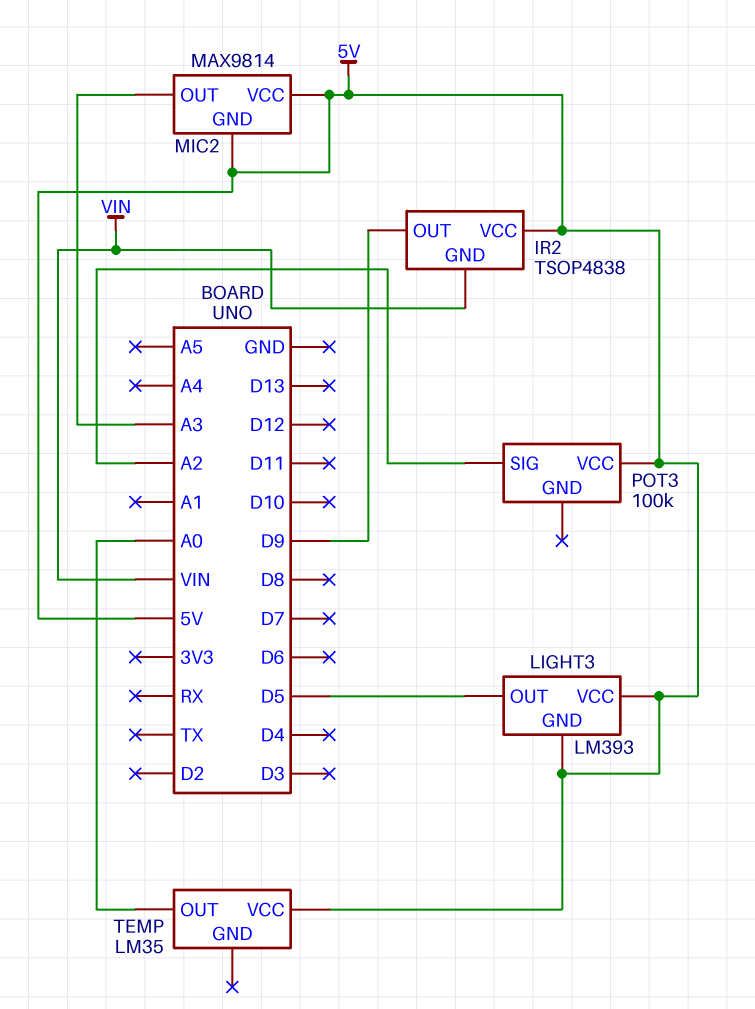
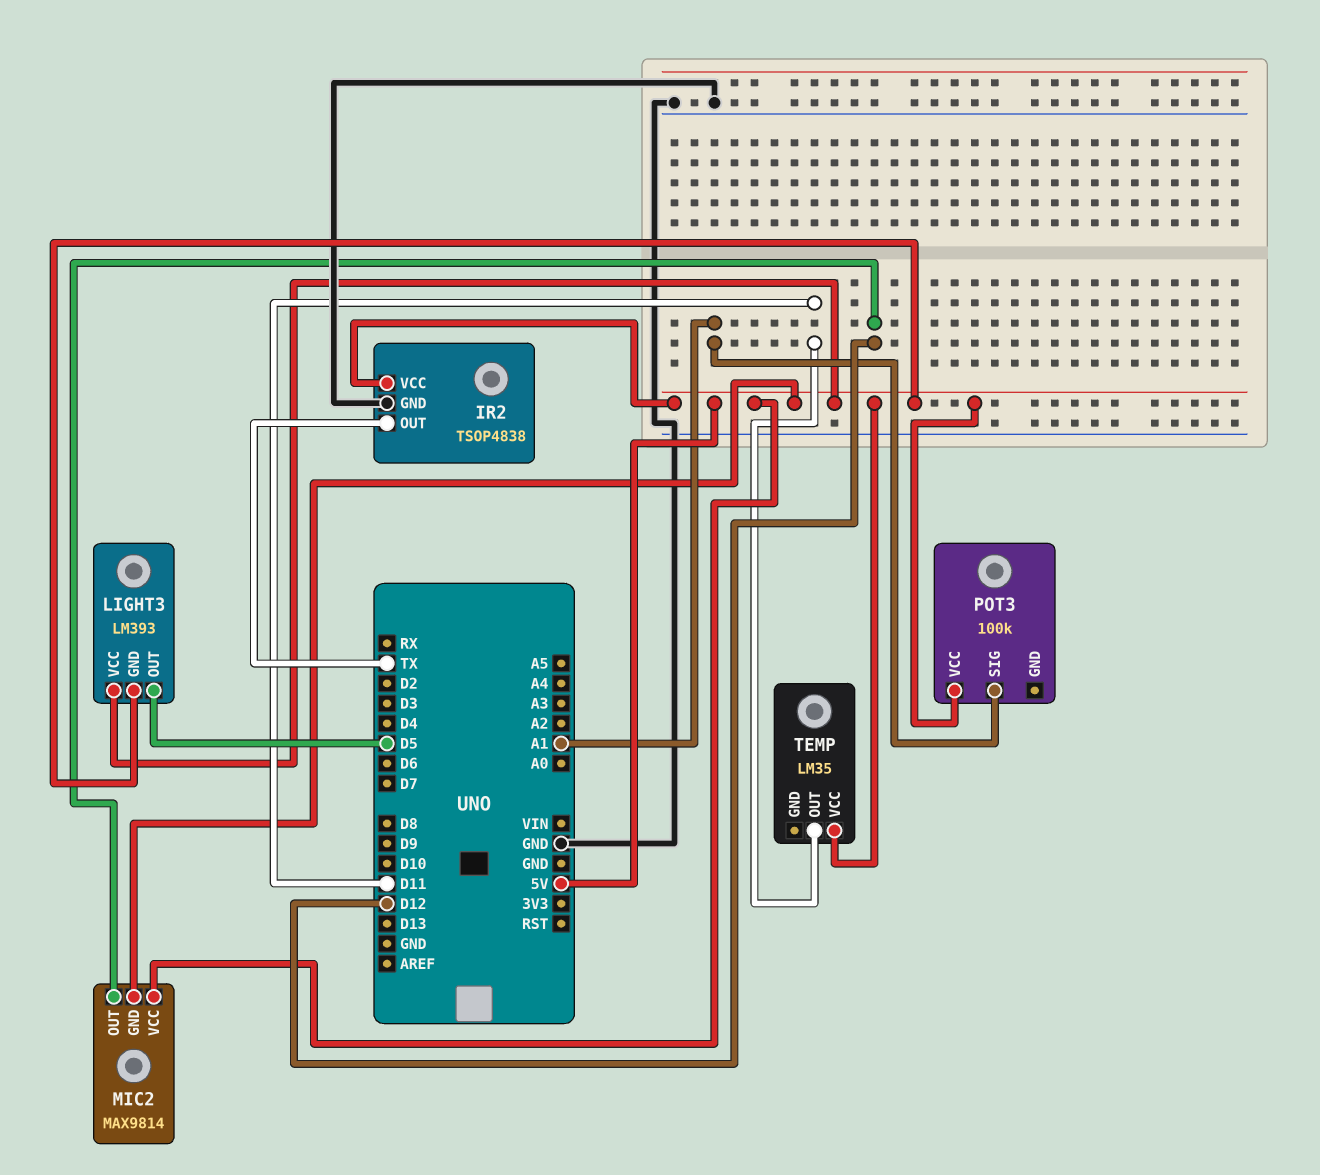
IR2 pin GND: VIN -> GND
IR2 pin OUT: D9 -> TX
MIC2 pin OUT: A3 -> D12
POT3 pin SIG: A2 -> A1
TEMP pin OUT: A0 -> D11

